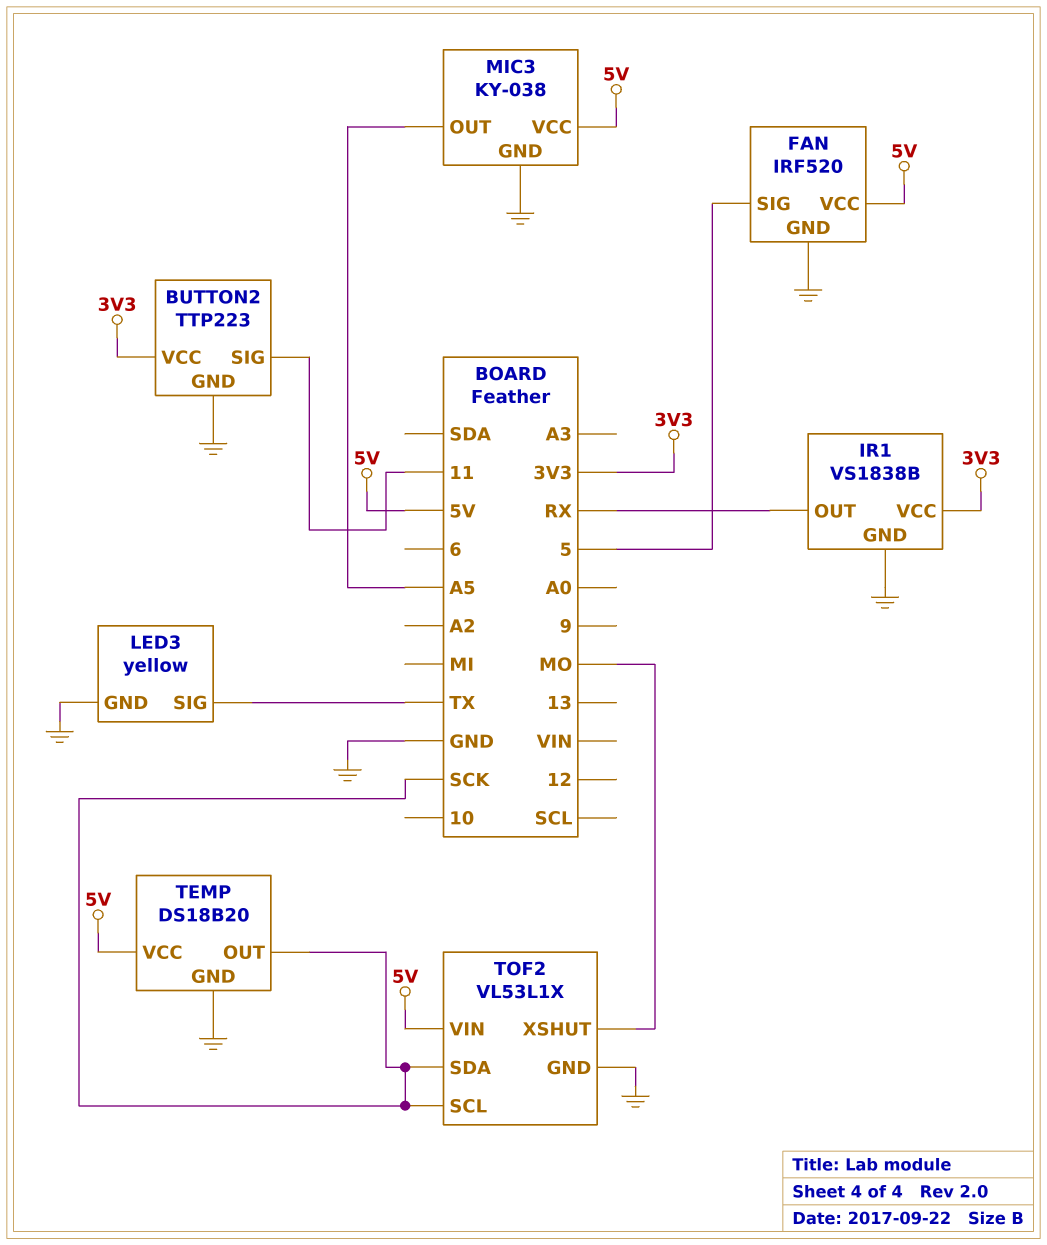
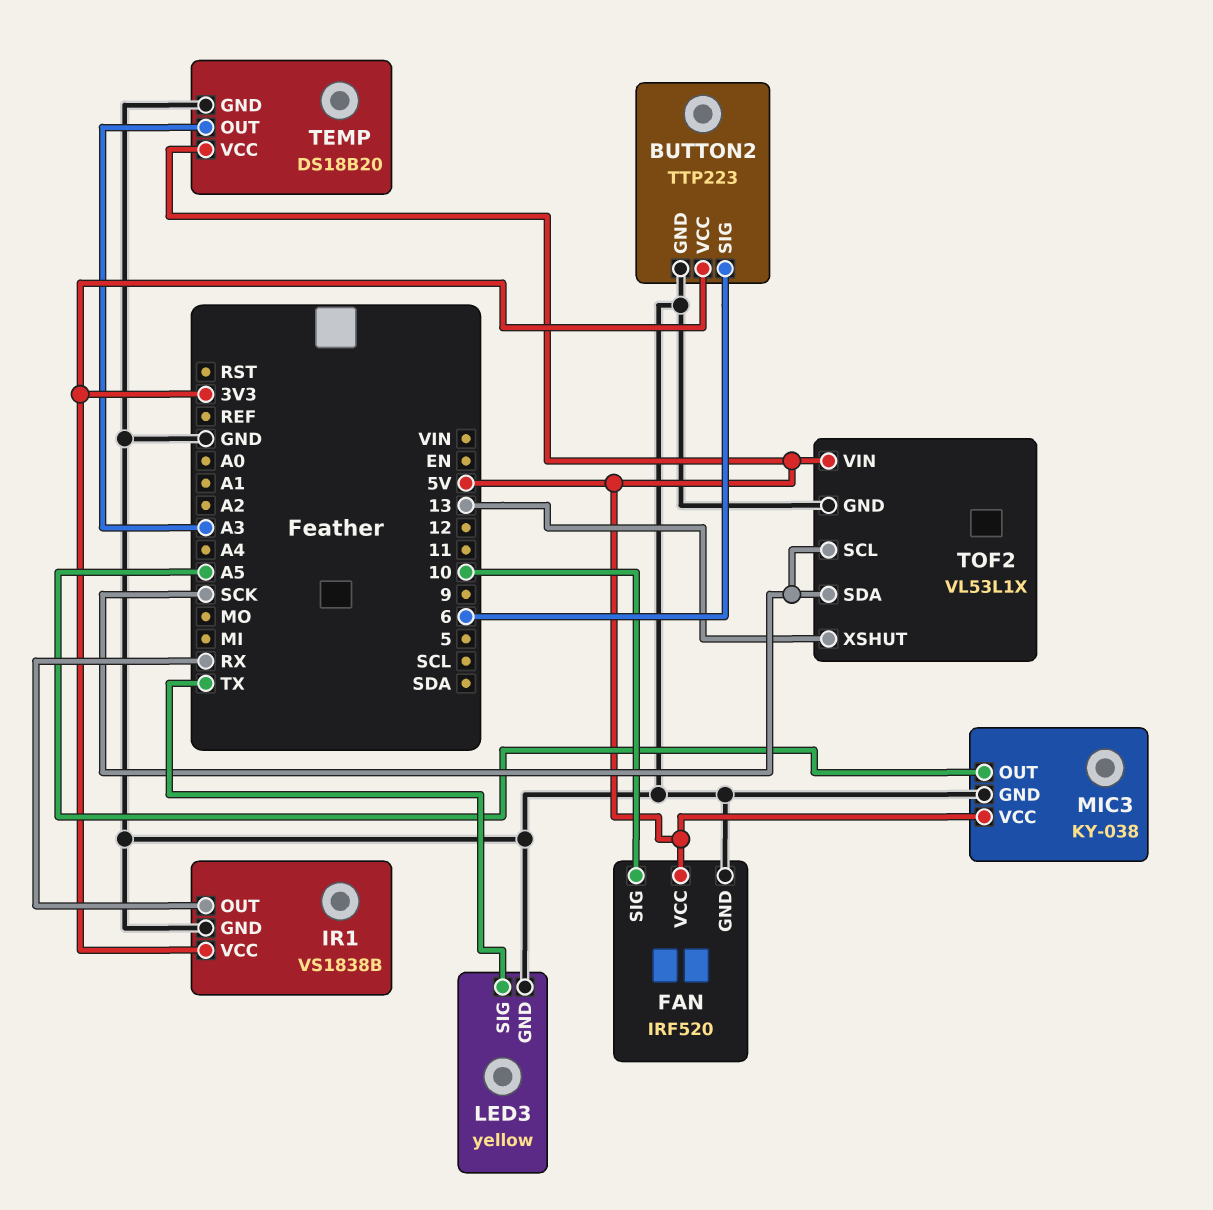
BUTTON2 pin SIG: 11 -> 6
FAN pin SIG: 5 -> 10
TEMP pin OUT: SCK -> A3
TOF2 pin XSHUT: MO -> 13

